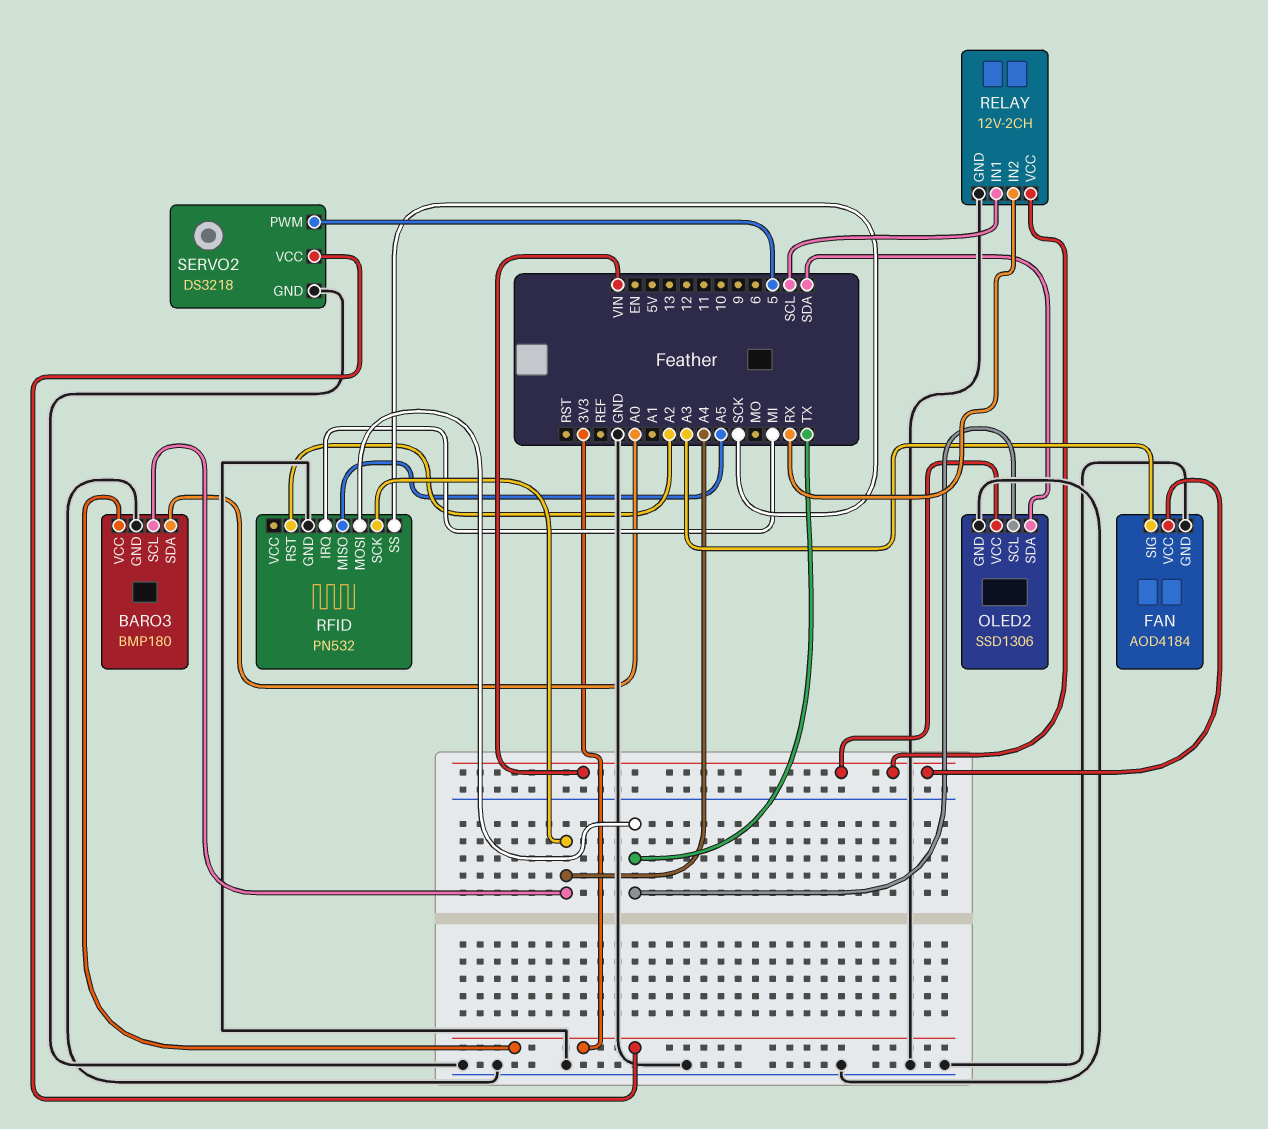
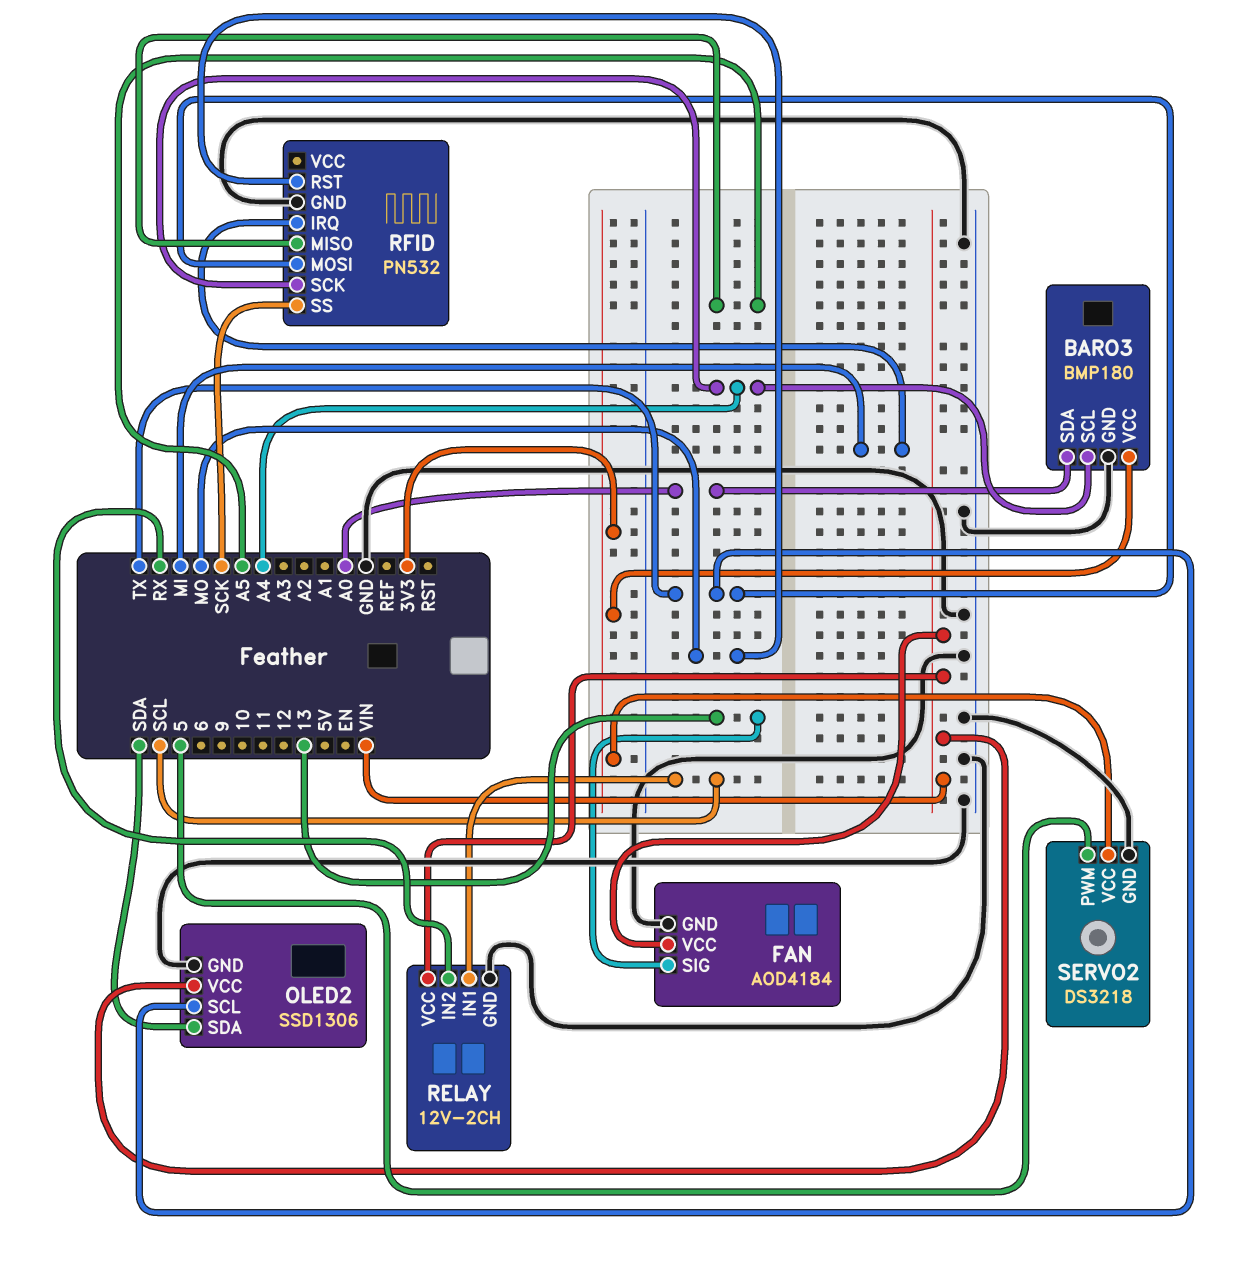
FAN pin SIG: A3 -> 13
RFID pin RST: A2 -> MO

